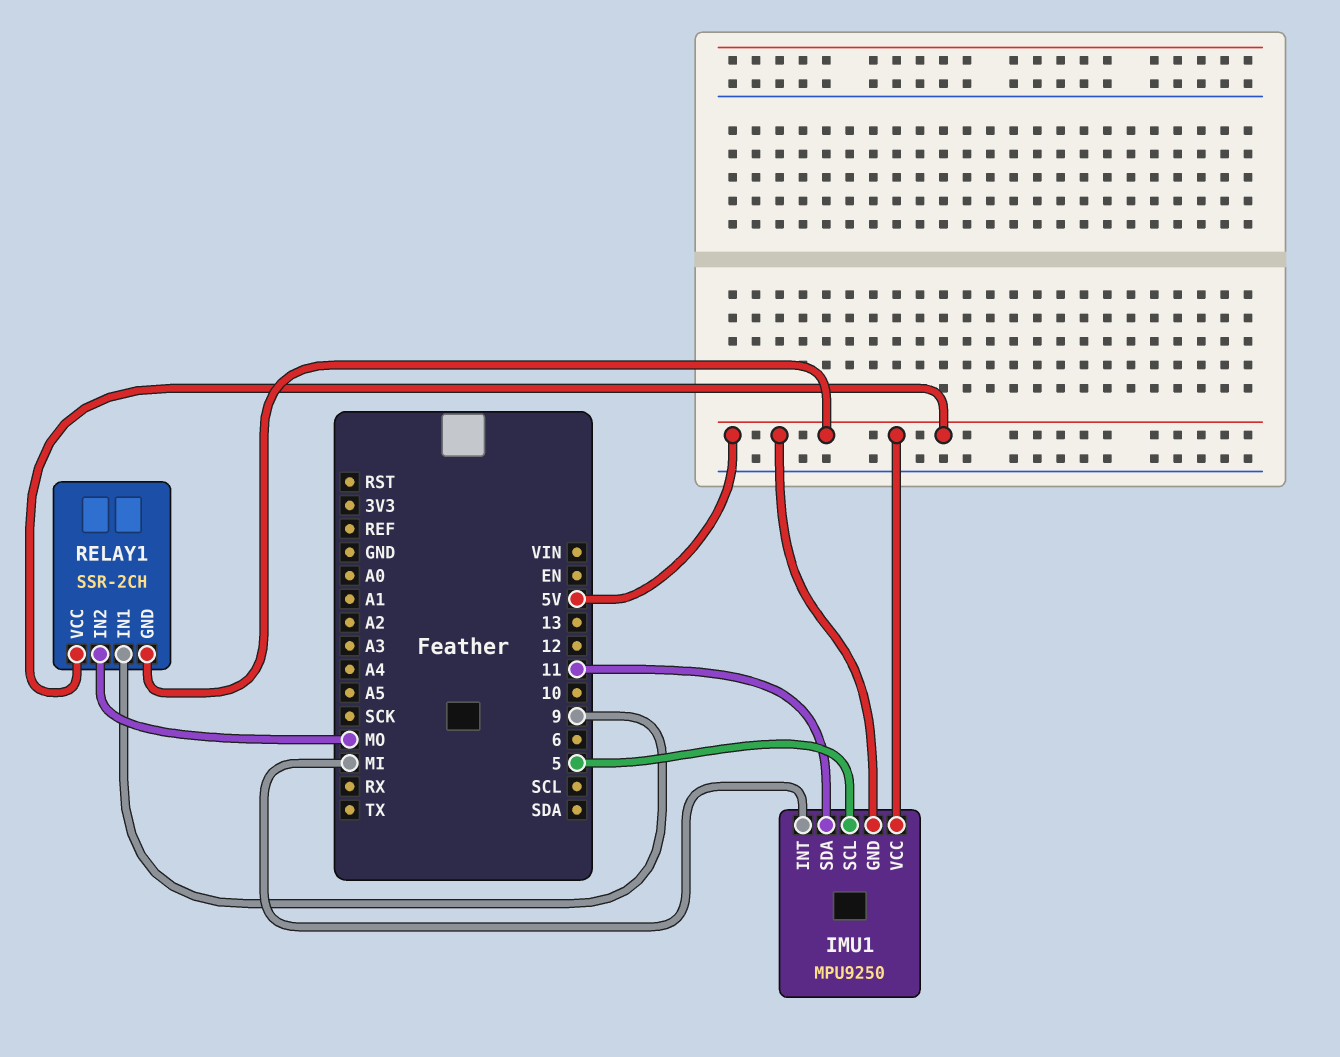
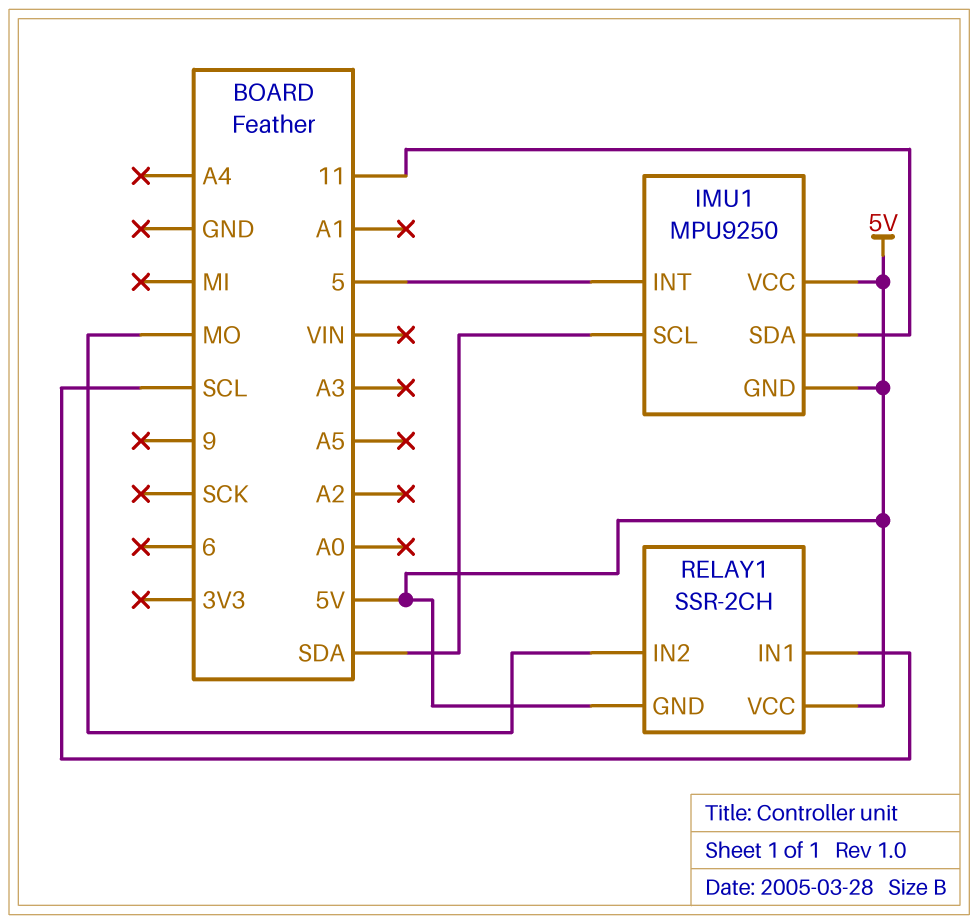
IMU1 pin INT: MI -> 5
IMU1 pin SCL: 5 -> SDA
RELAY1 pin IN1: 9 -> SCL

